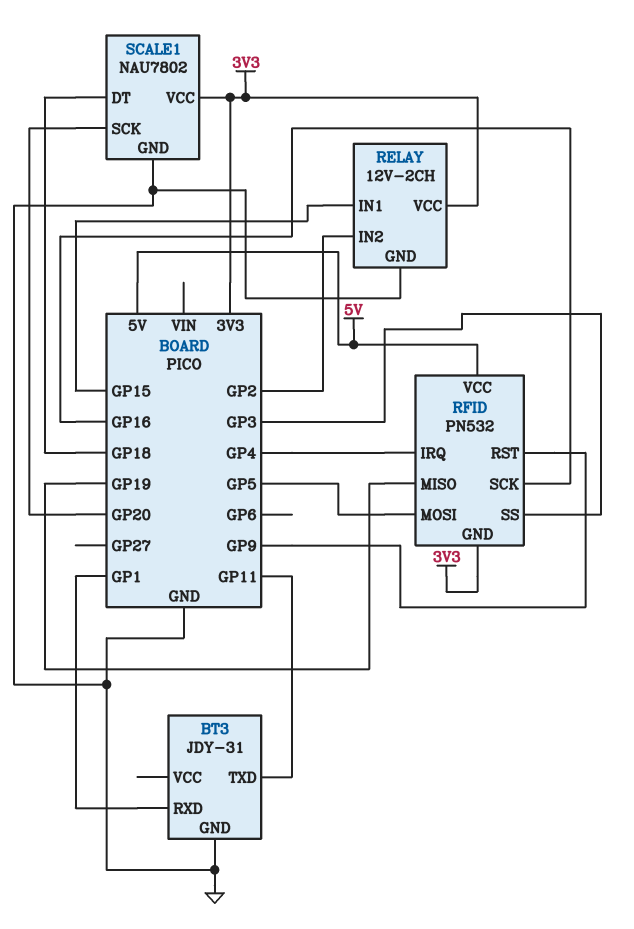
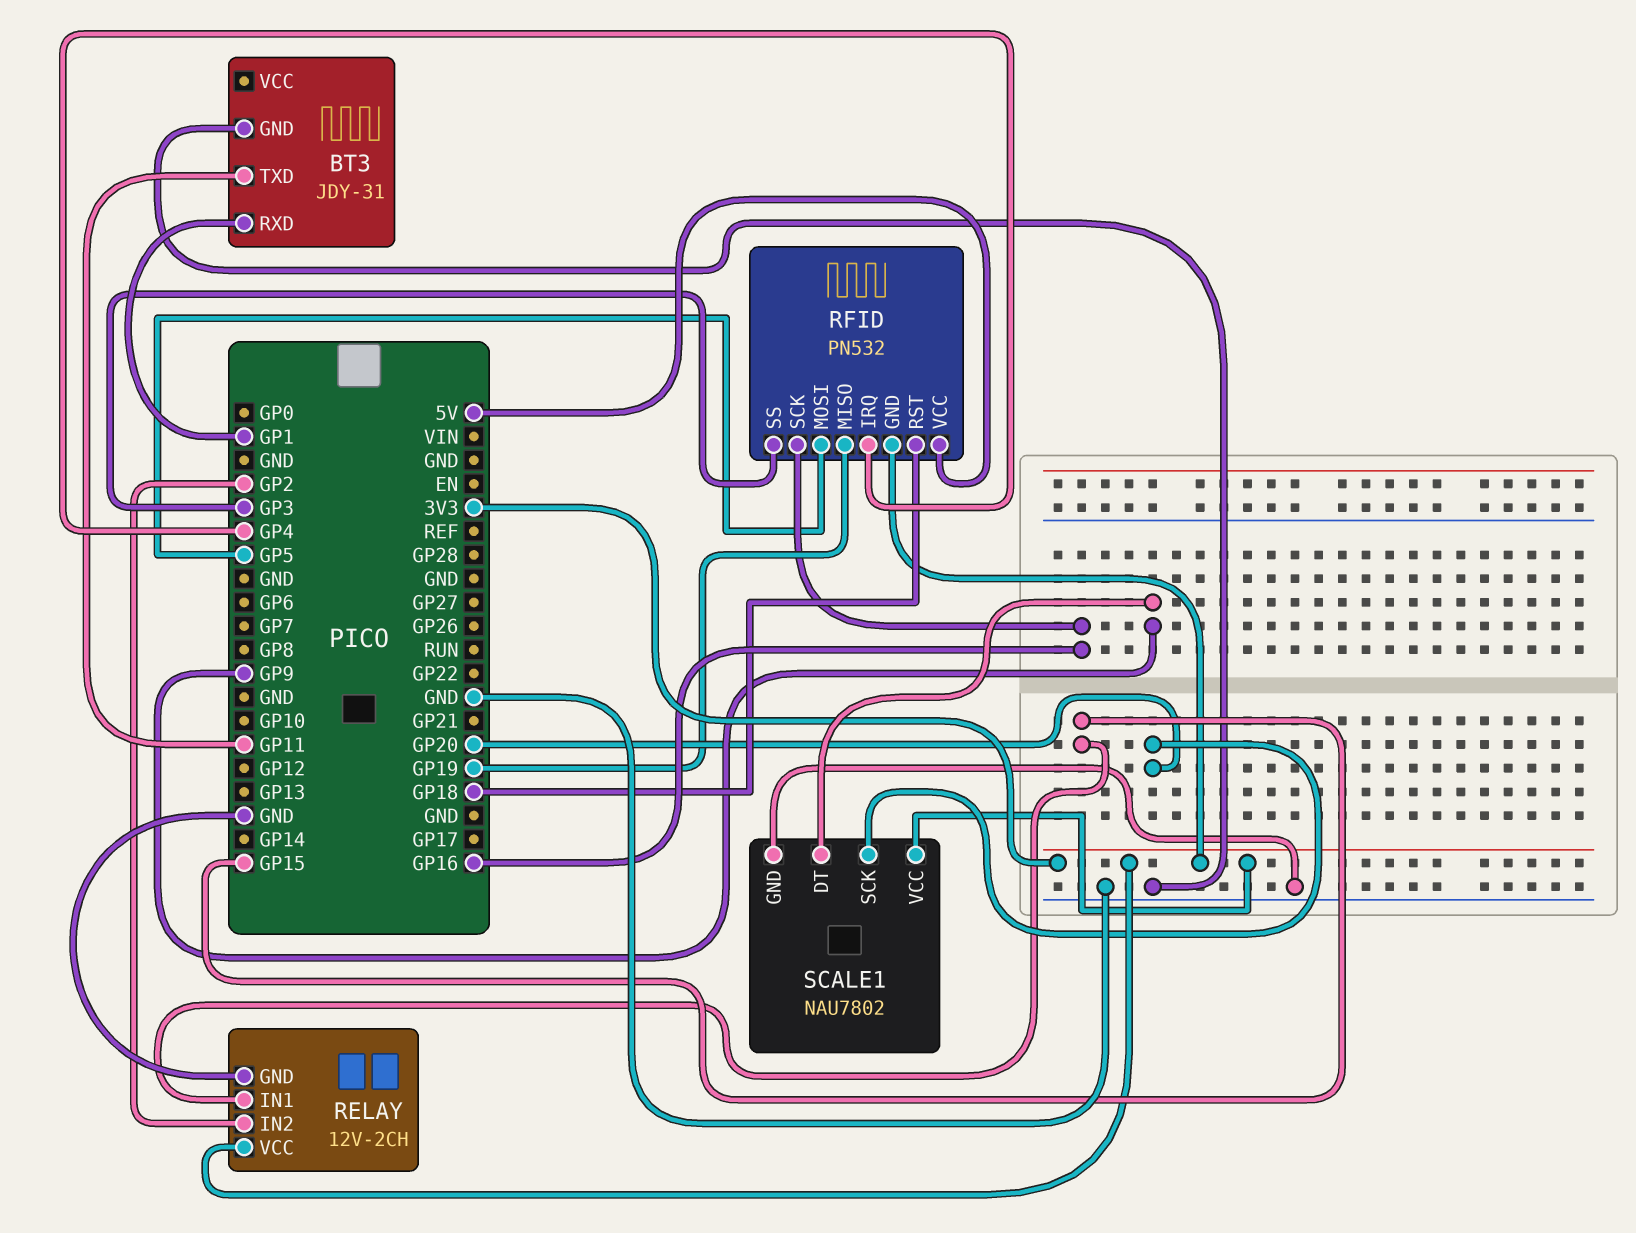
RFID pin RST: GP9 -> GP18
SCALE1 pin DT: GP18 -> GP9

